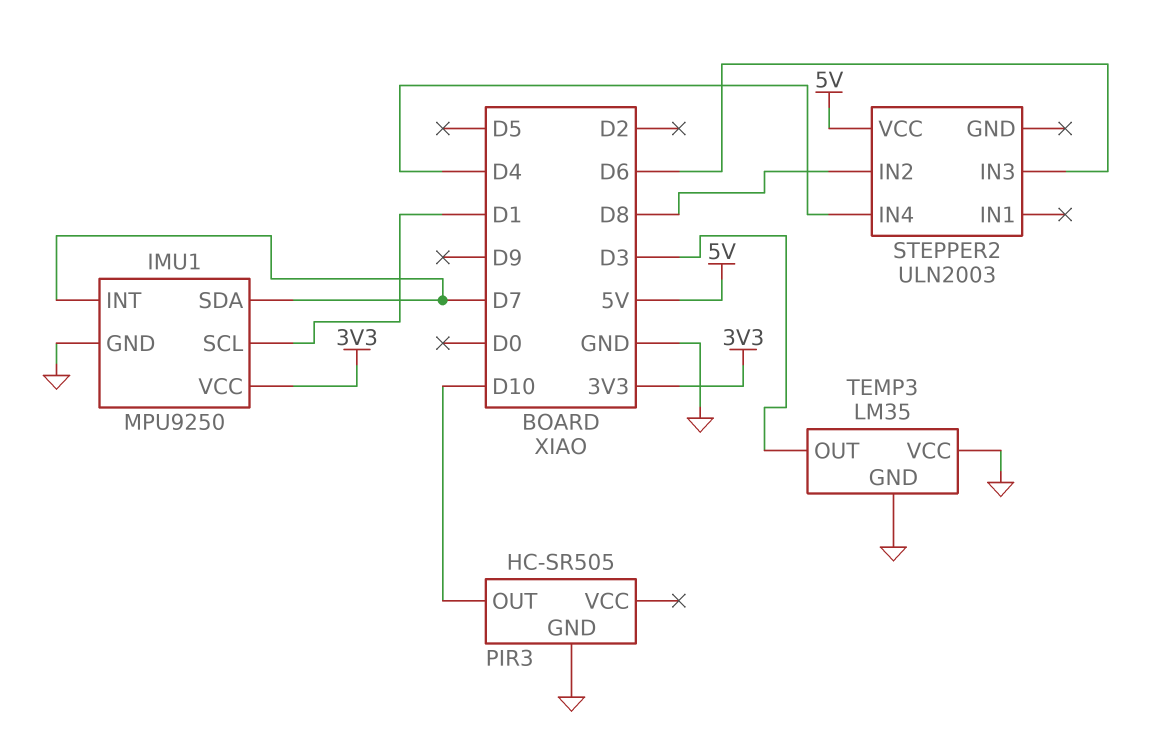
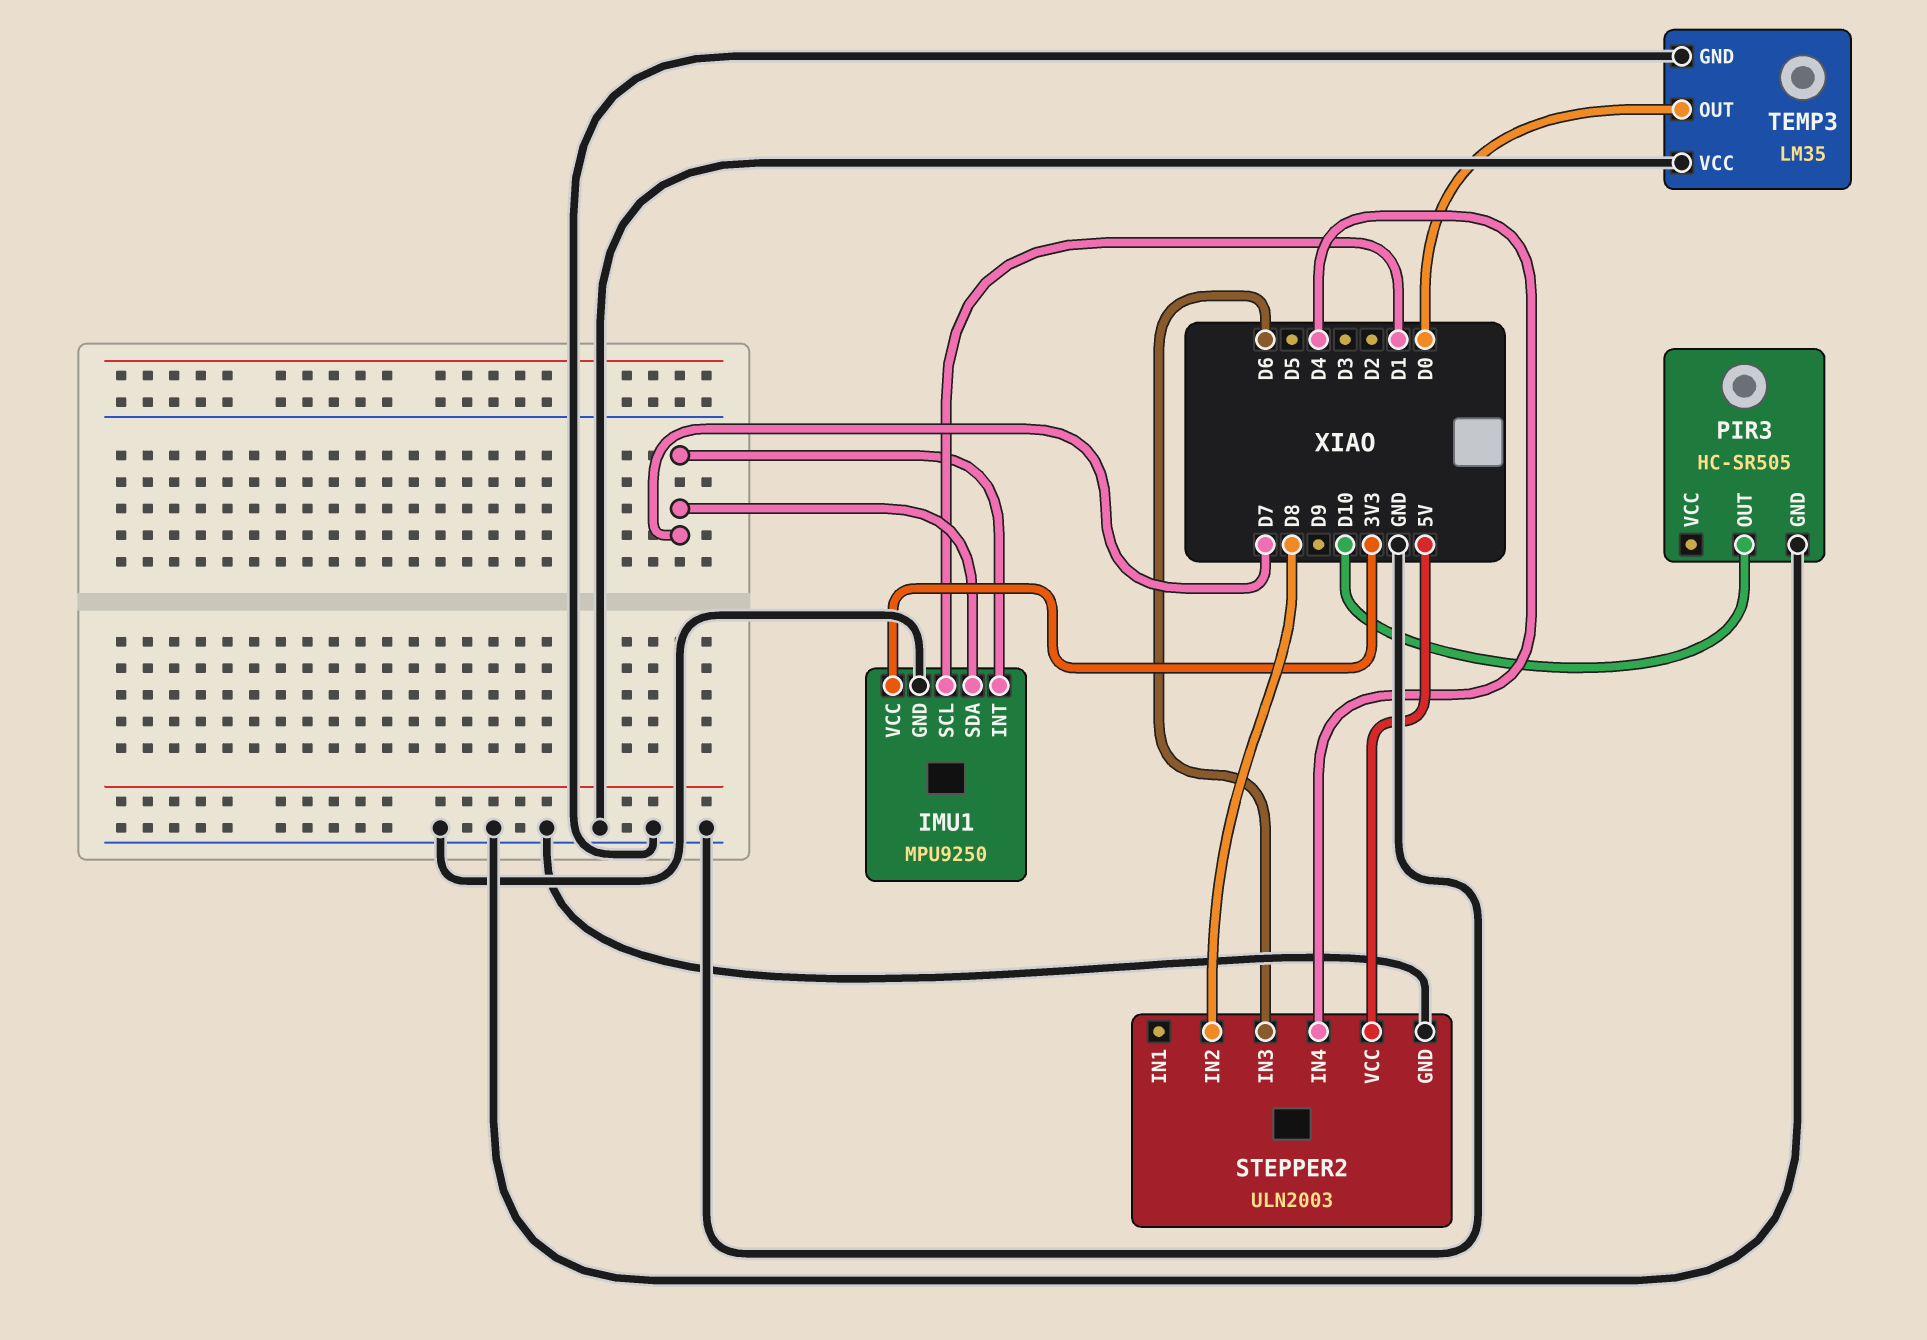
STEPPER2 pin GND: none -> GND
TEMP3 pin OUT: D3 -> D0

